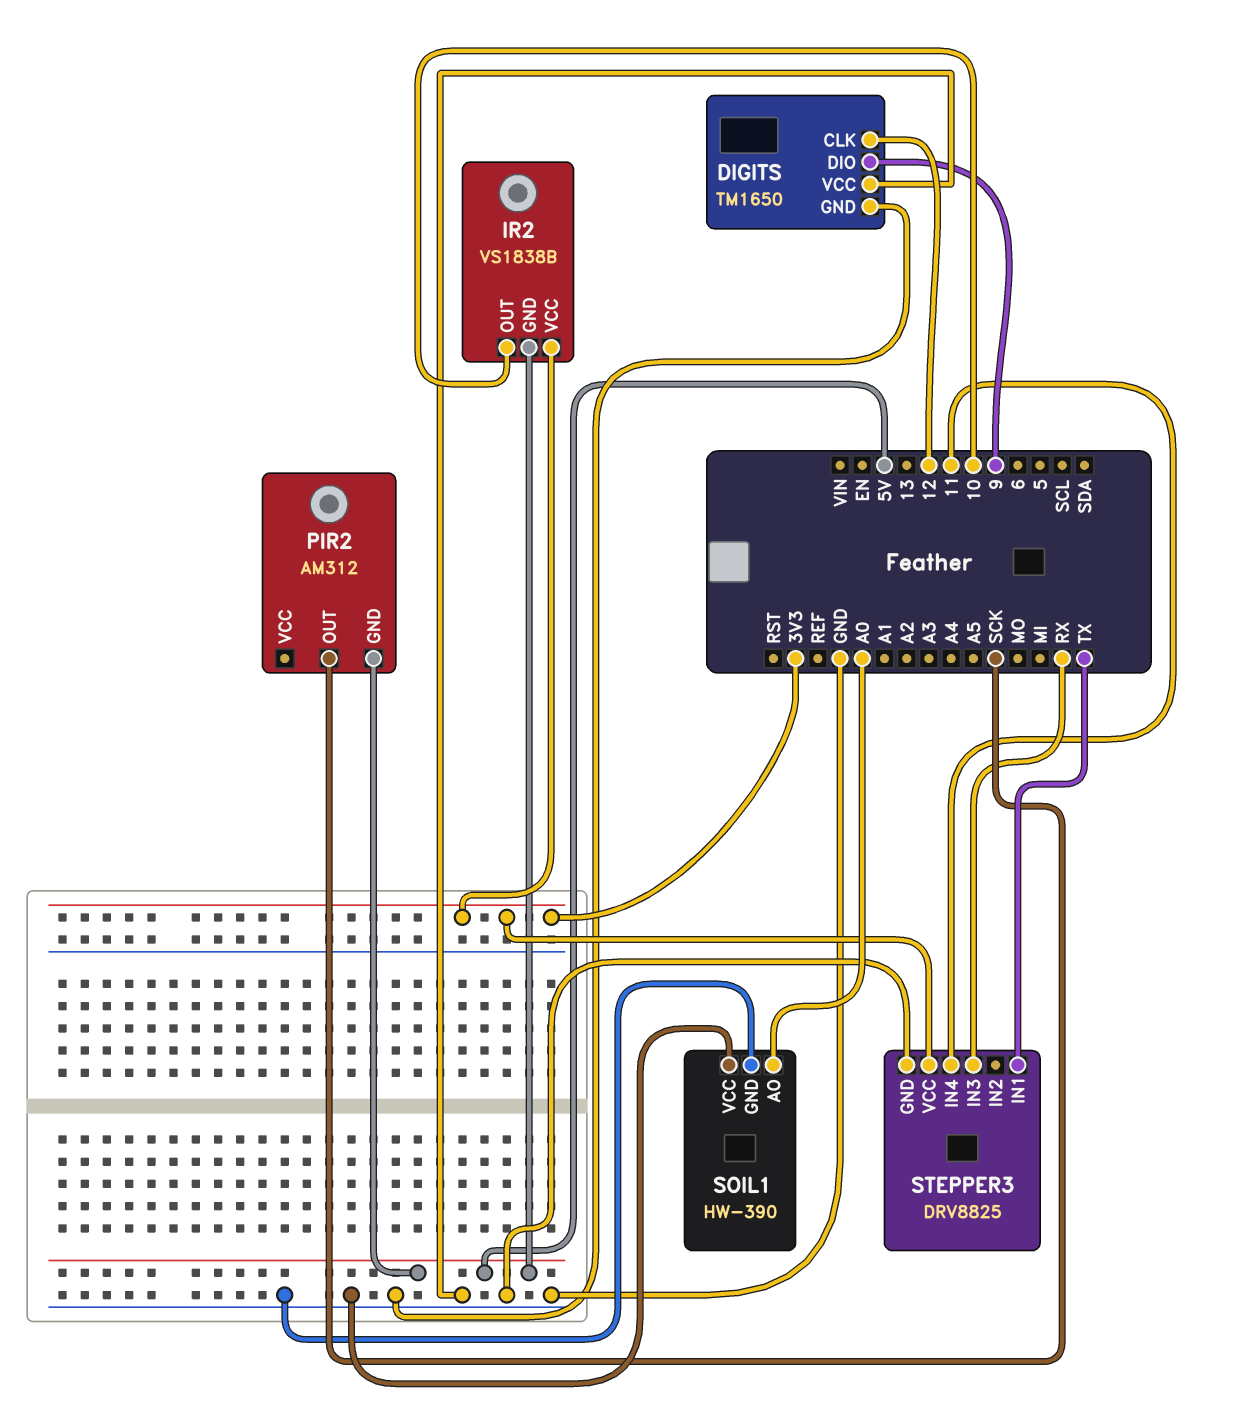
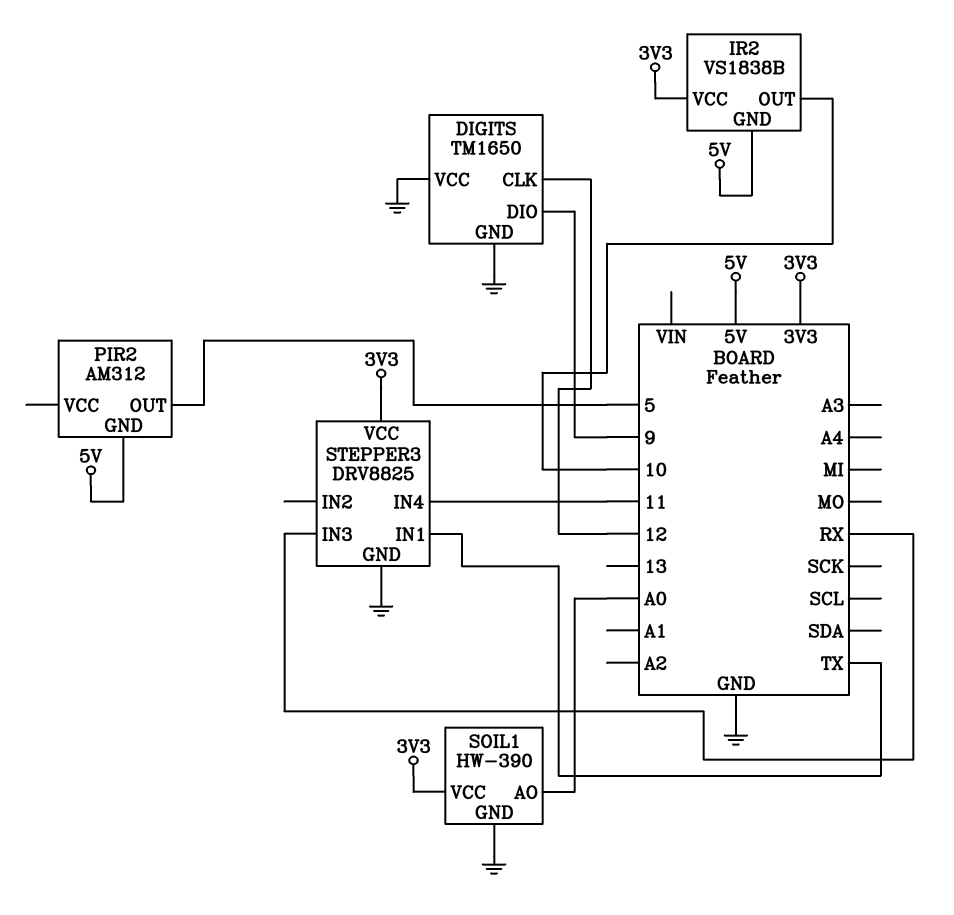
PIR2 pin OUT: SCK -> 5
SOIL1 pin VCC: GND -> 3V3

